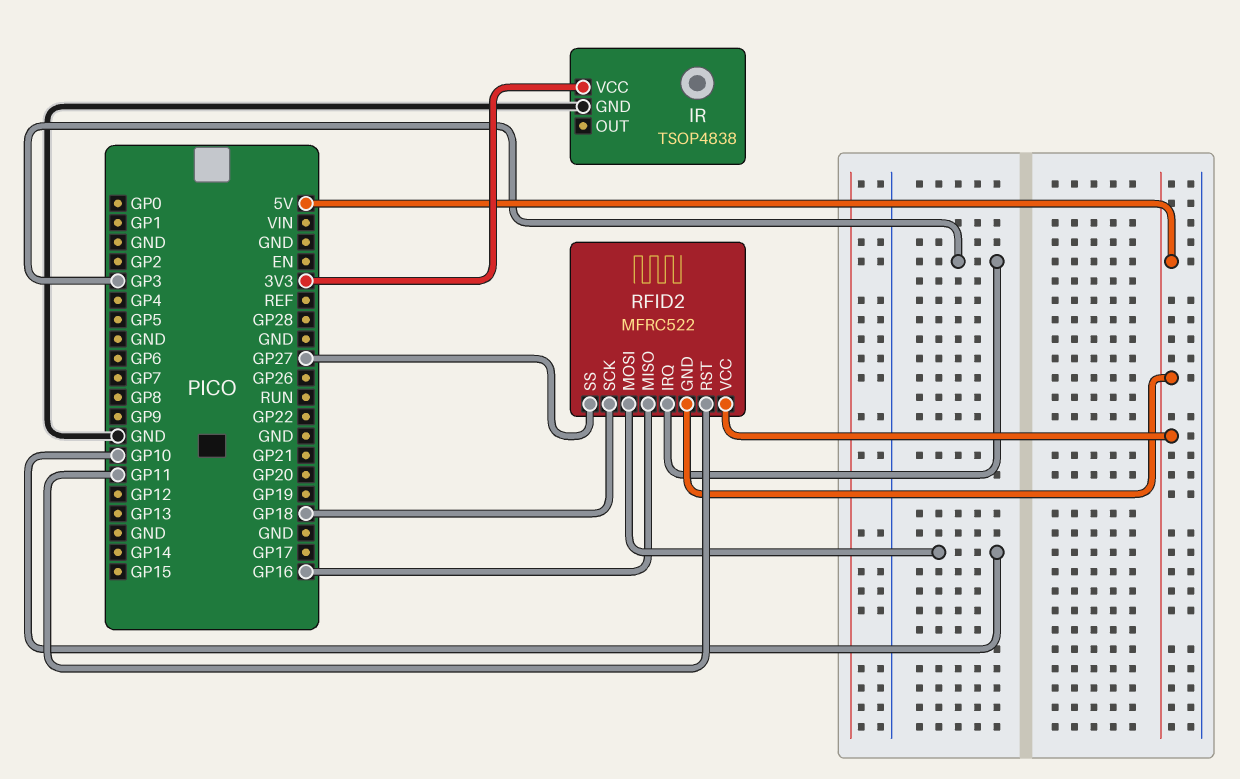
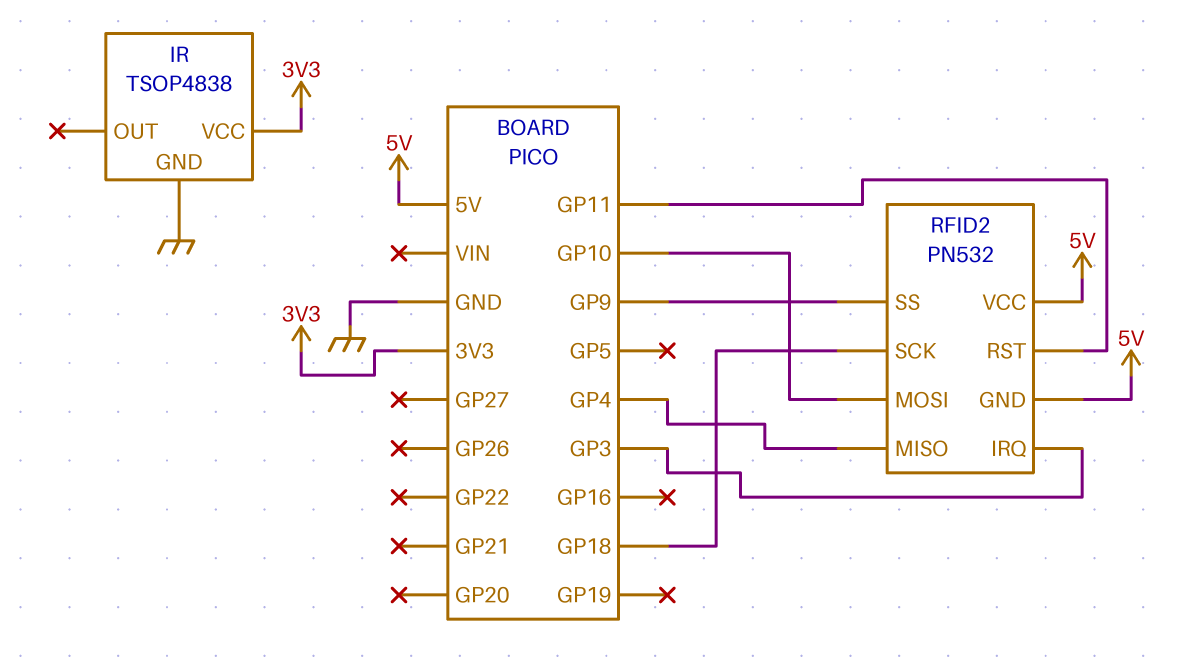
RFID2: MFRC522 -> PN532
RFID2 pin MISO: GP16 -> GP4
RFID2 pin SS: GP27 -> GP9

